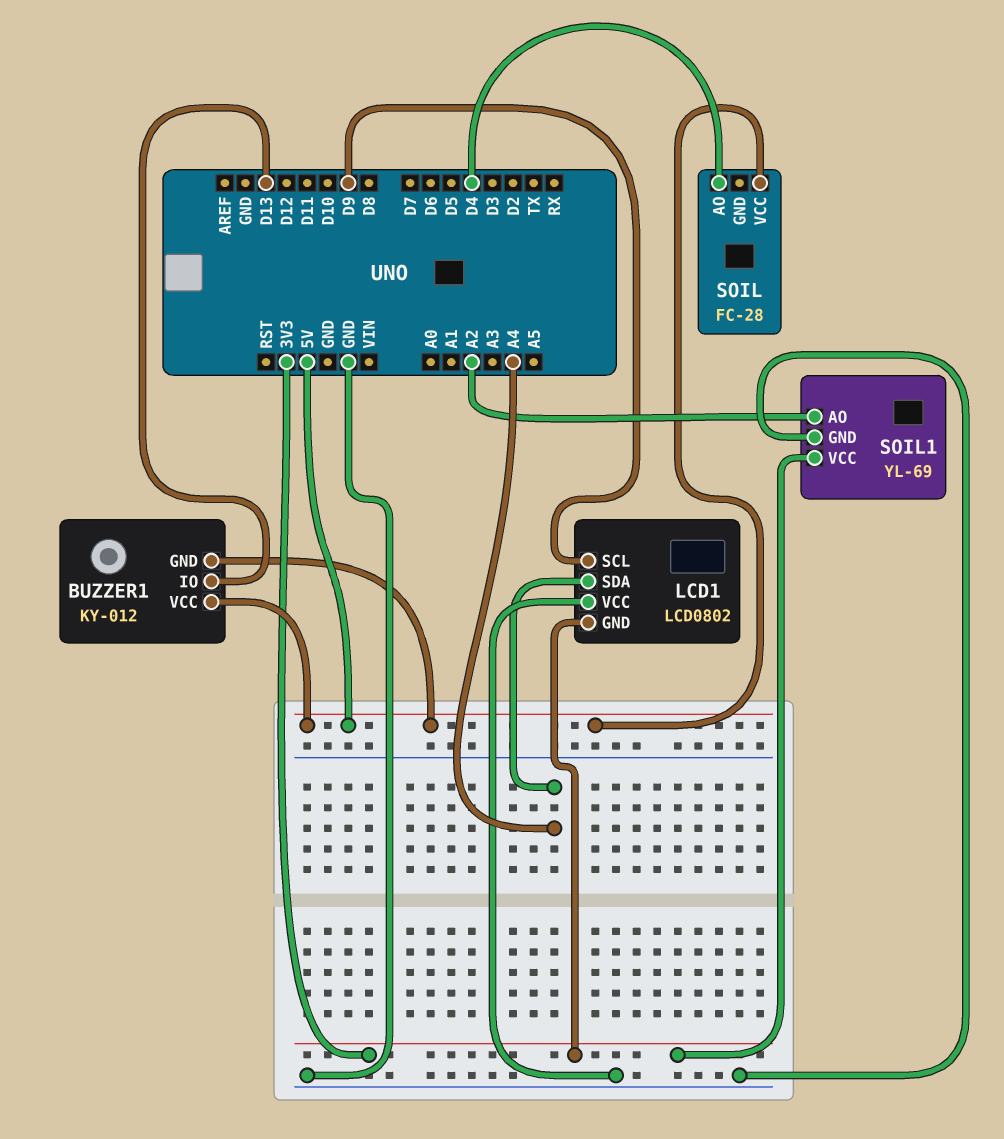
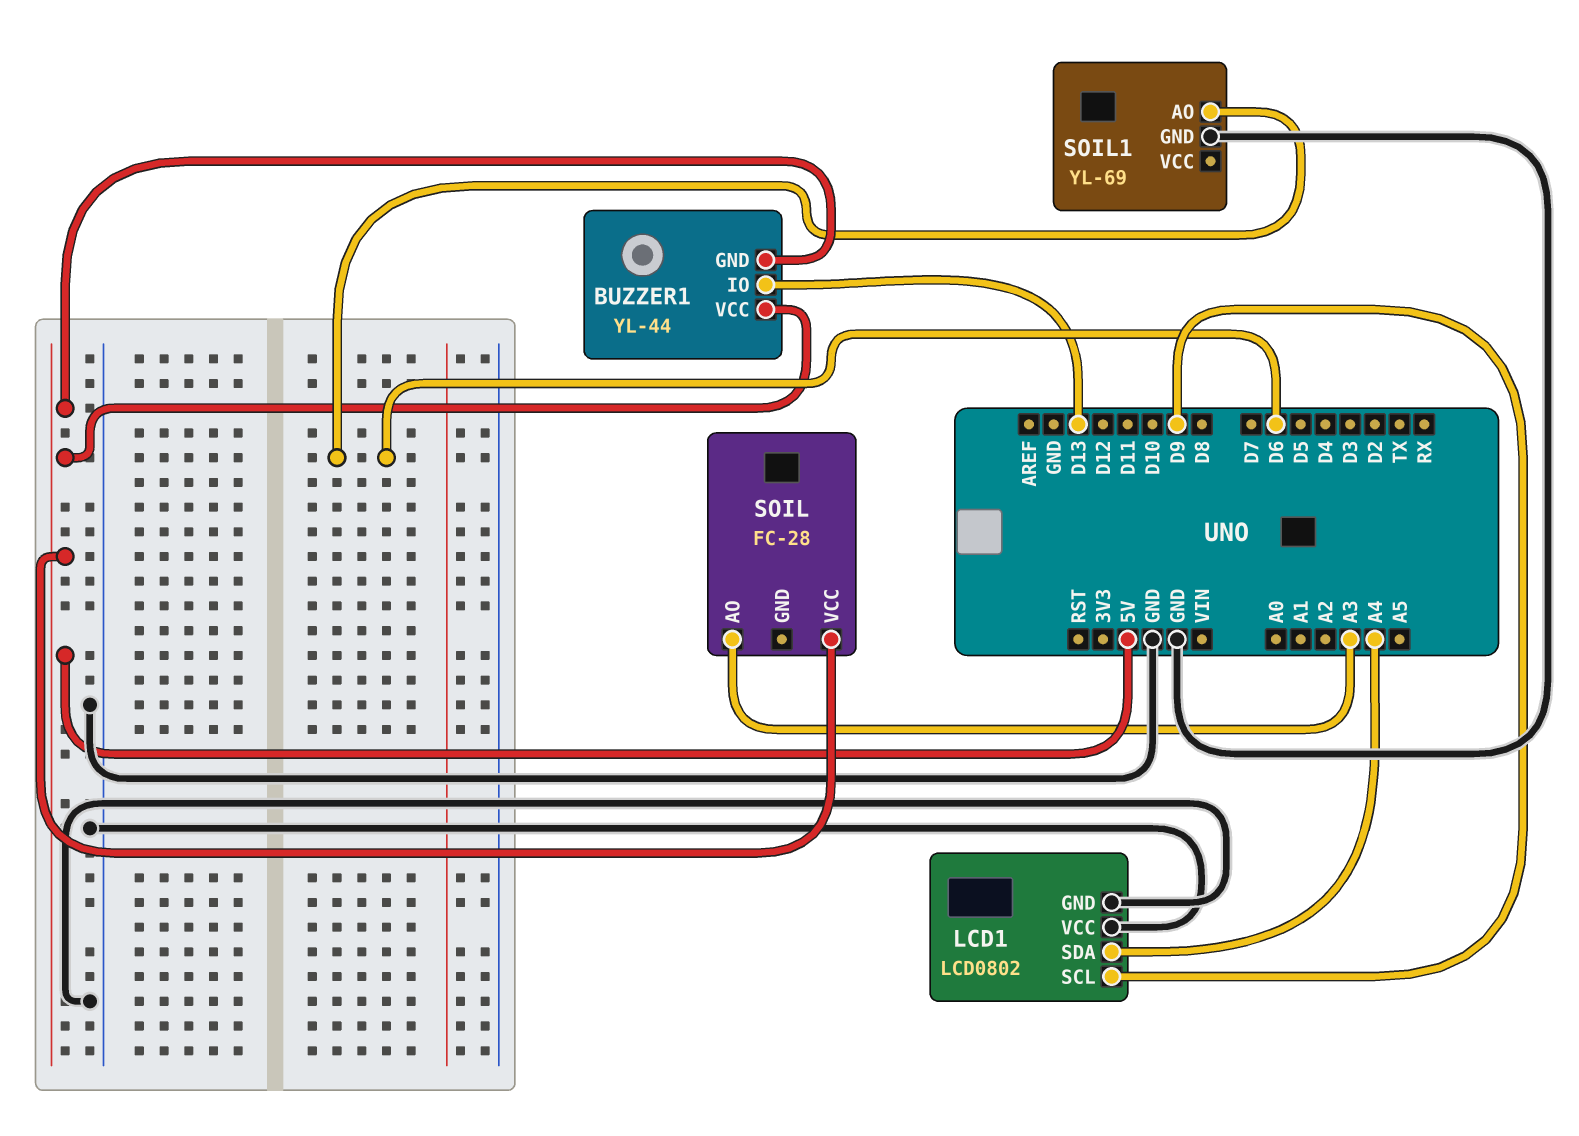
BUZZER1: KY-012 -> YL-44
LCD1 pin GND: 3V3 -> GND
SOIL pin AO: D4 -> A3
SOIL1 pin AO: A2 -> D6
SOIL1 pin VCC: 3V3 -> none

